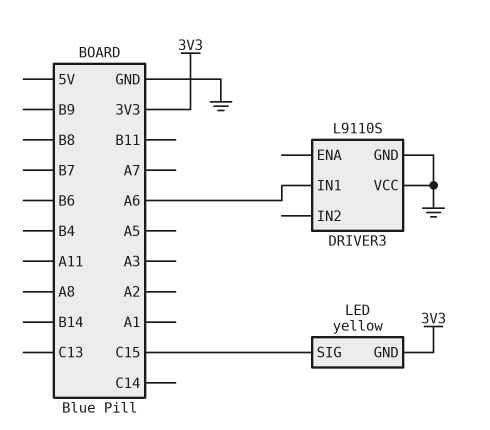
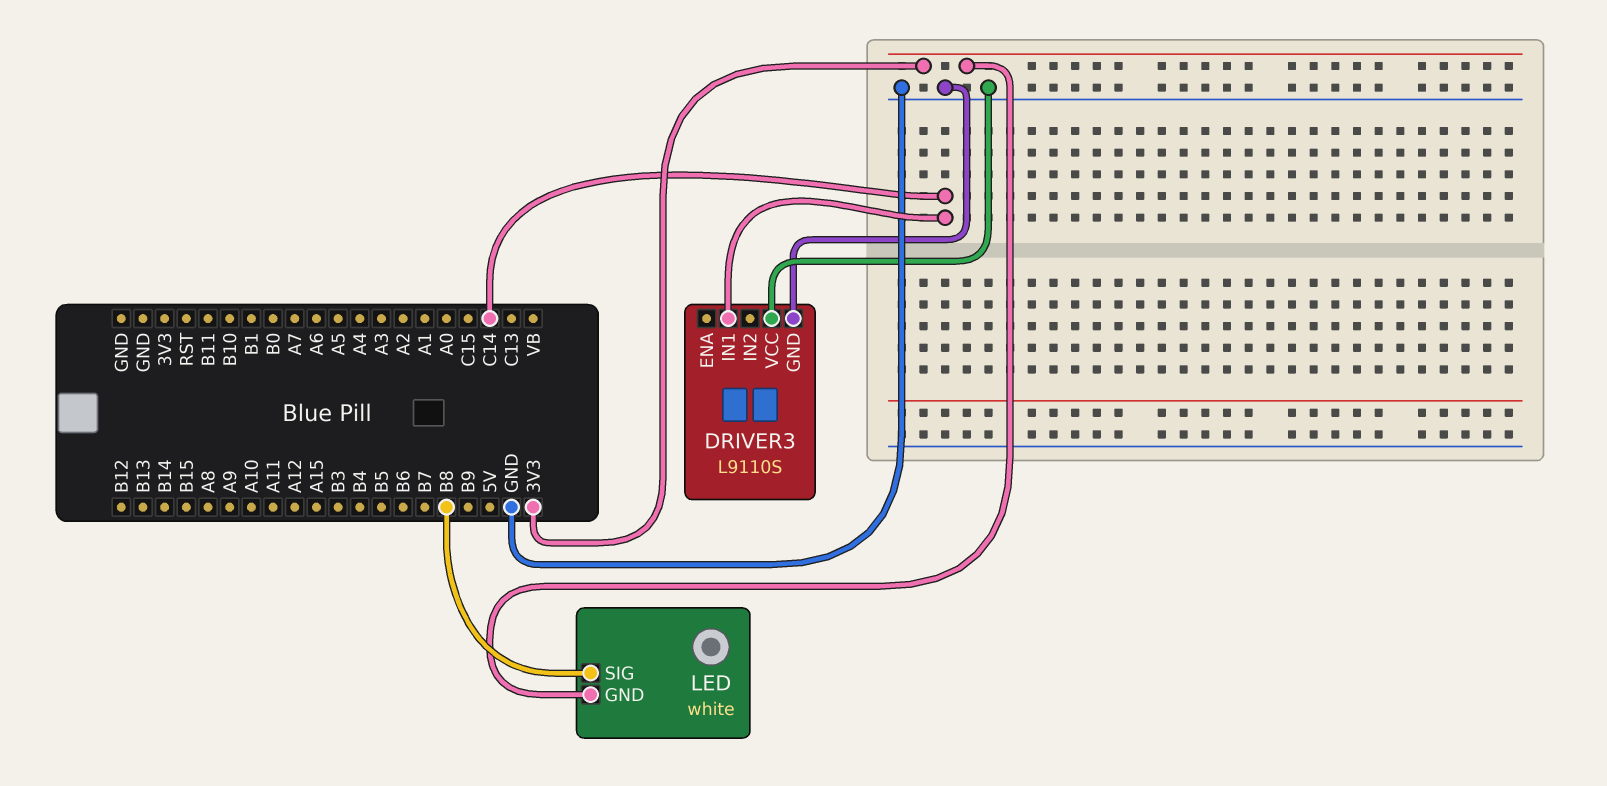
DRIVER3 pin IN1: A6 -> C14
LED: yellow -> white
LED pin SIG: C15 -> B8

